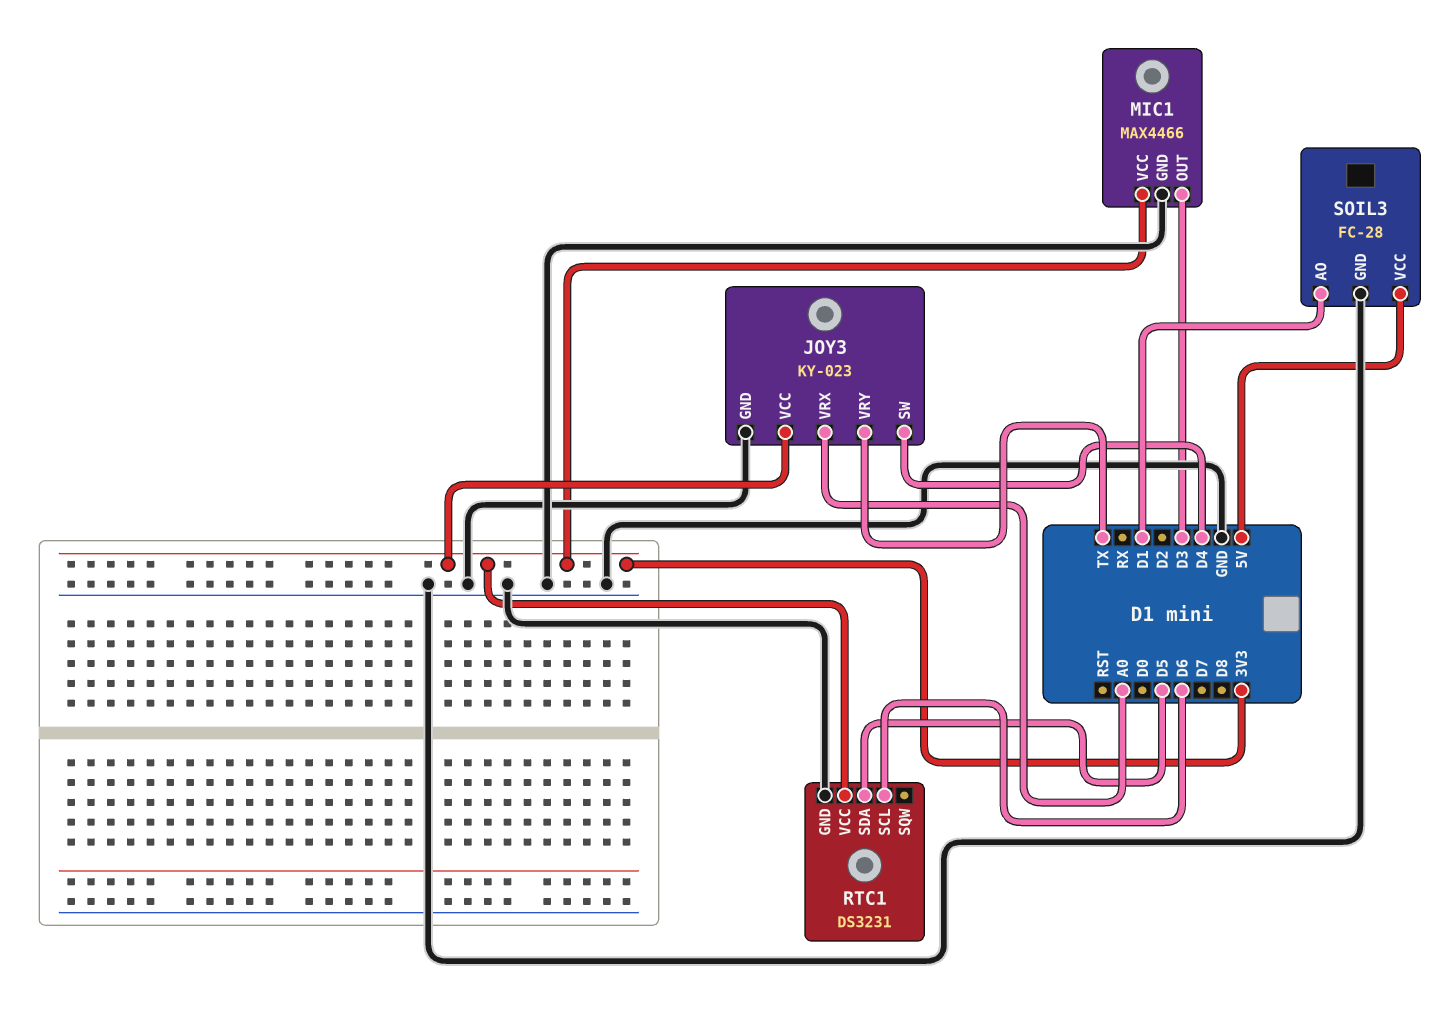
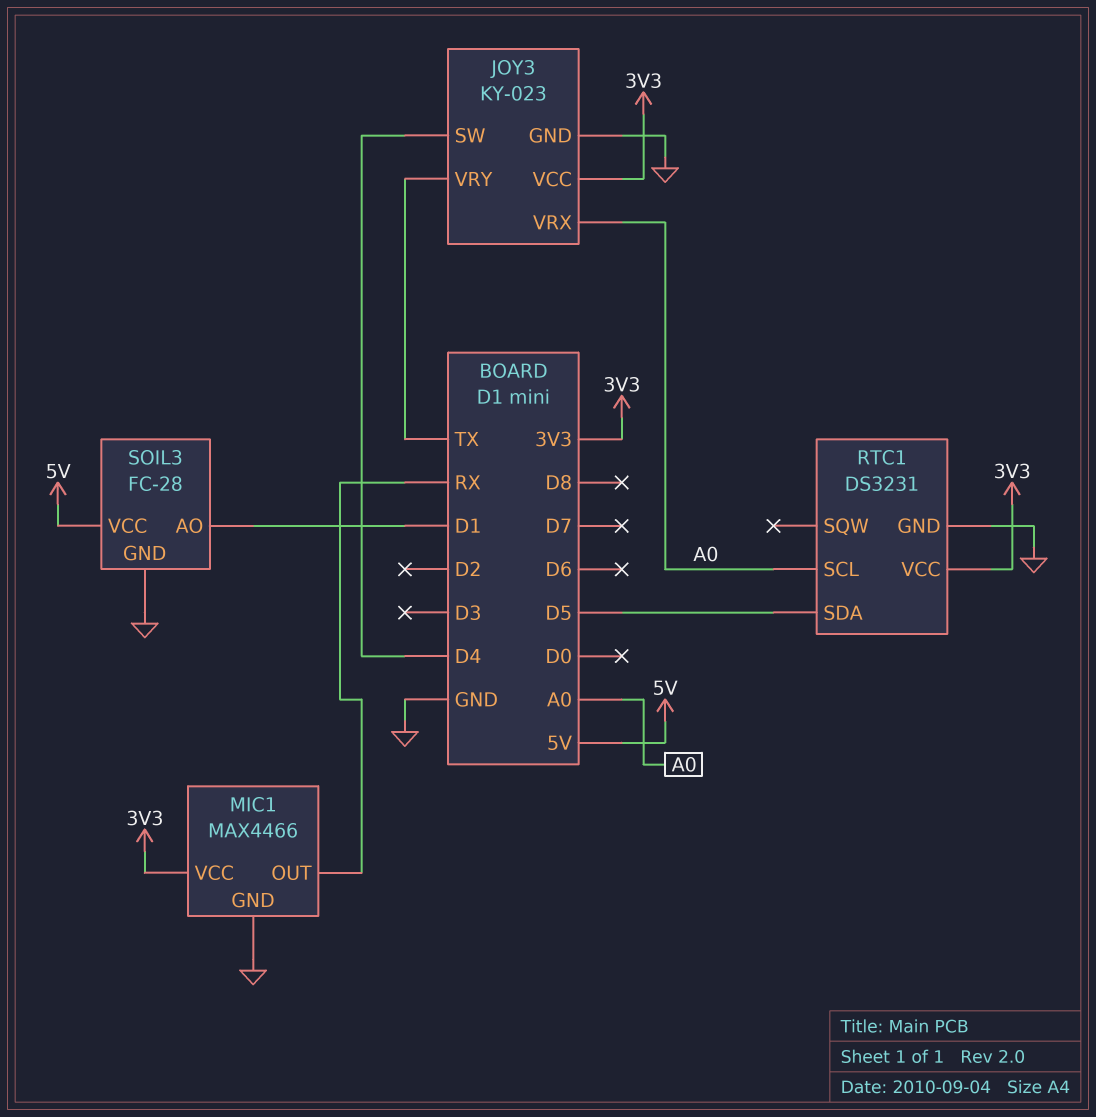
MIC1 pin OUT: D3 -> RX
RTC1 pin SCL: D6 -> A0

